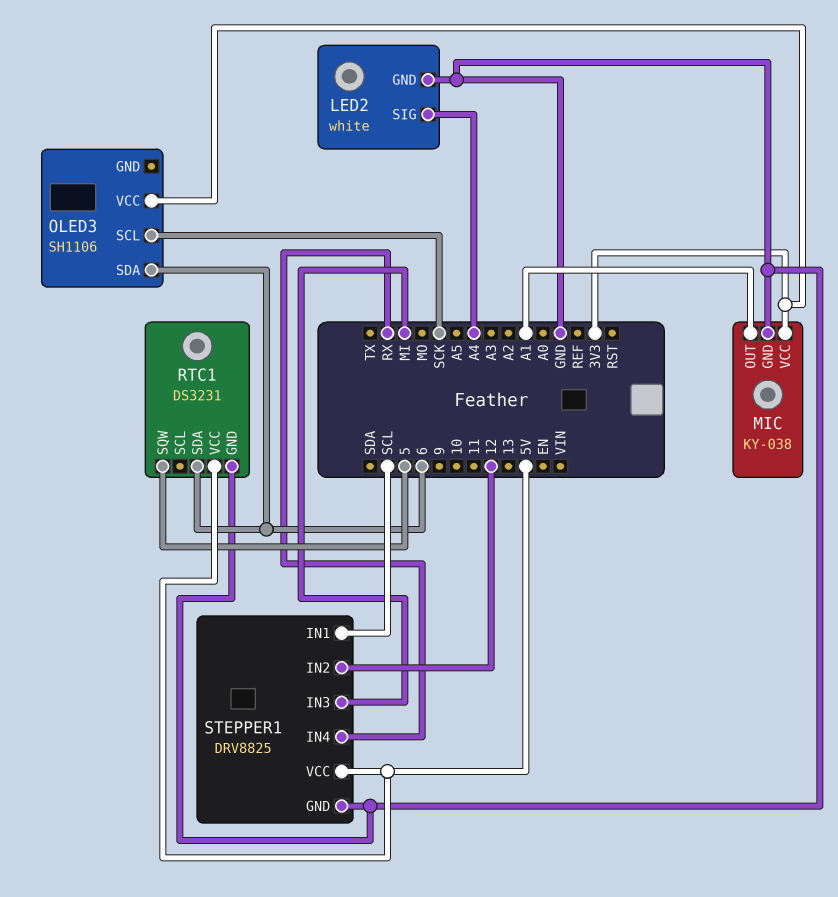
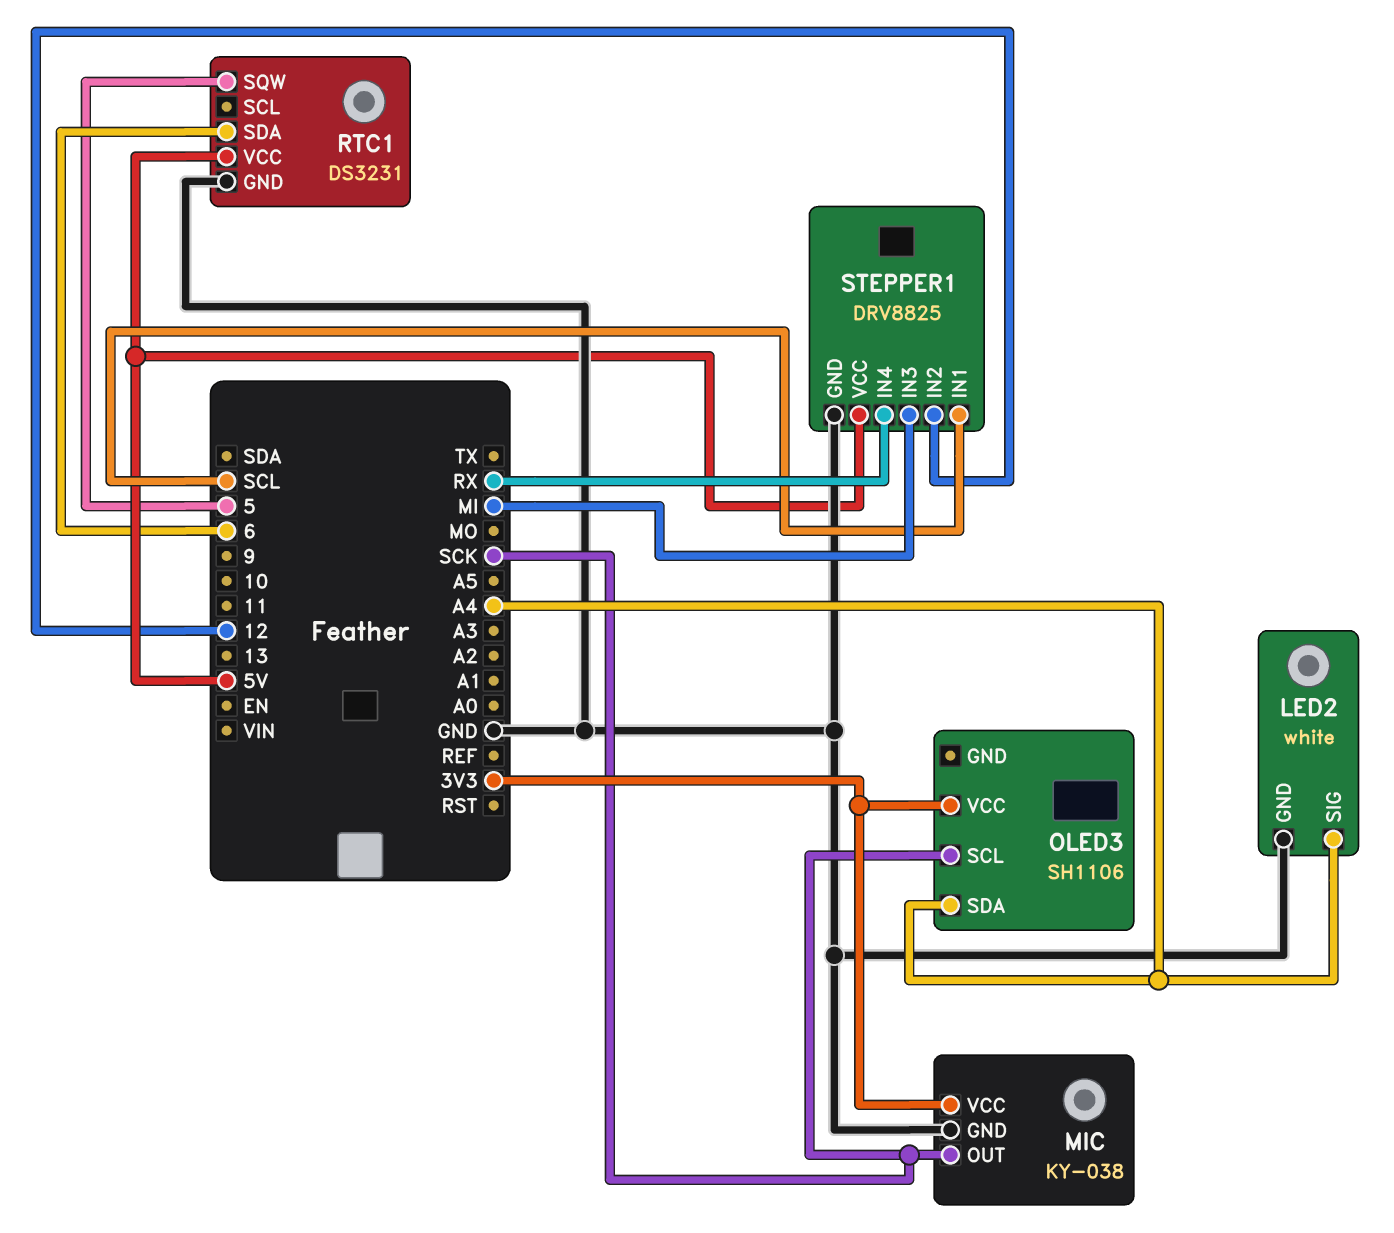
MIC pin OUT: A1 -> SCK
OLED3 pin SDA: 6 -> A4

